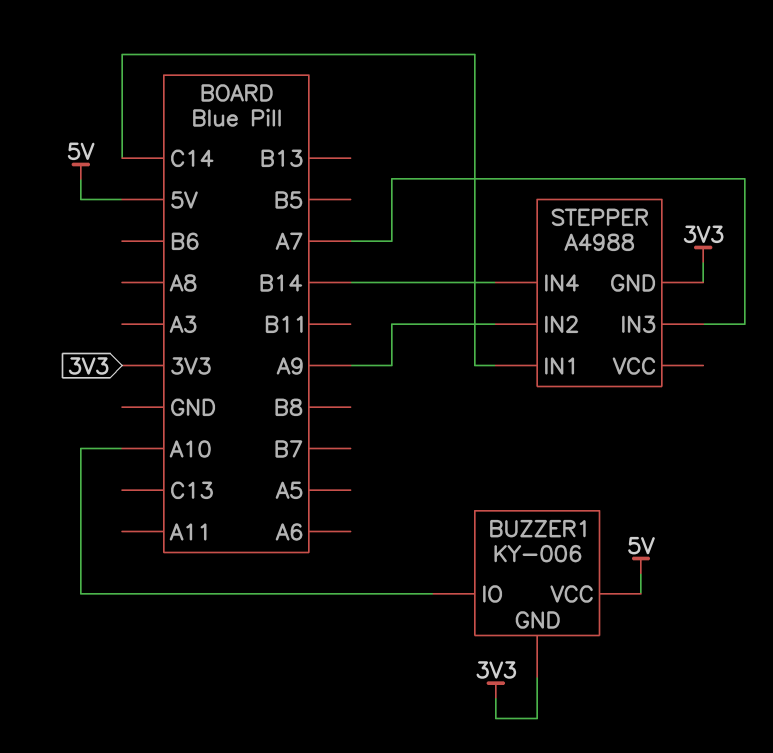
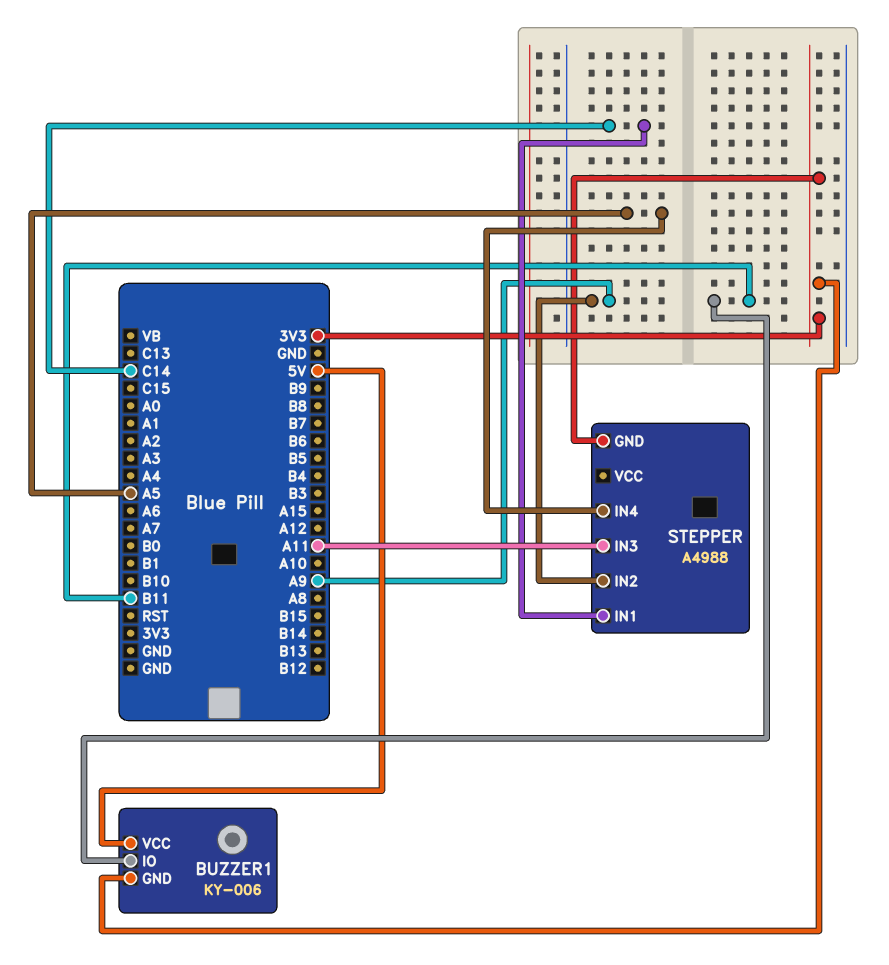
BUZZER1 pin IO: A10 -> B11
STEPPER pin IN3: A7 -> A11
STEPPER pin IN4: B14 -> A5

